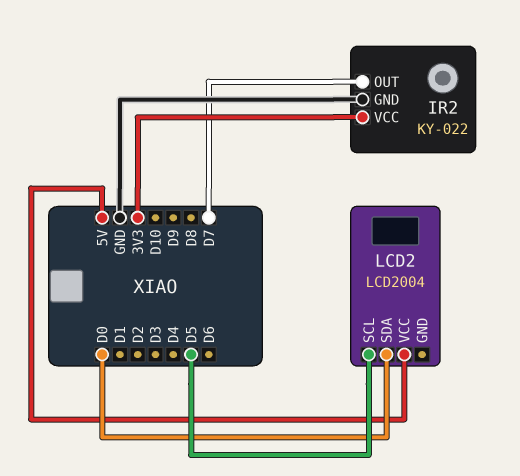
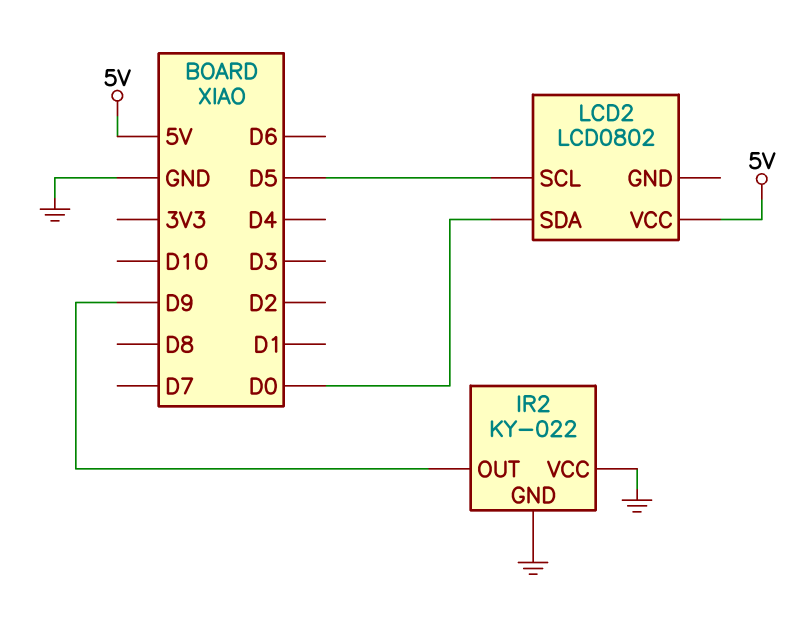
IR2 pin OUT: D7 -> D9
IR2 pin VCC: 3V3 -> GND
LCD2: LCD2004 -> LCD0802

